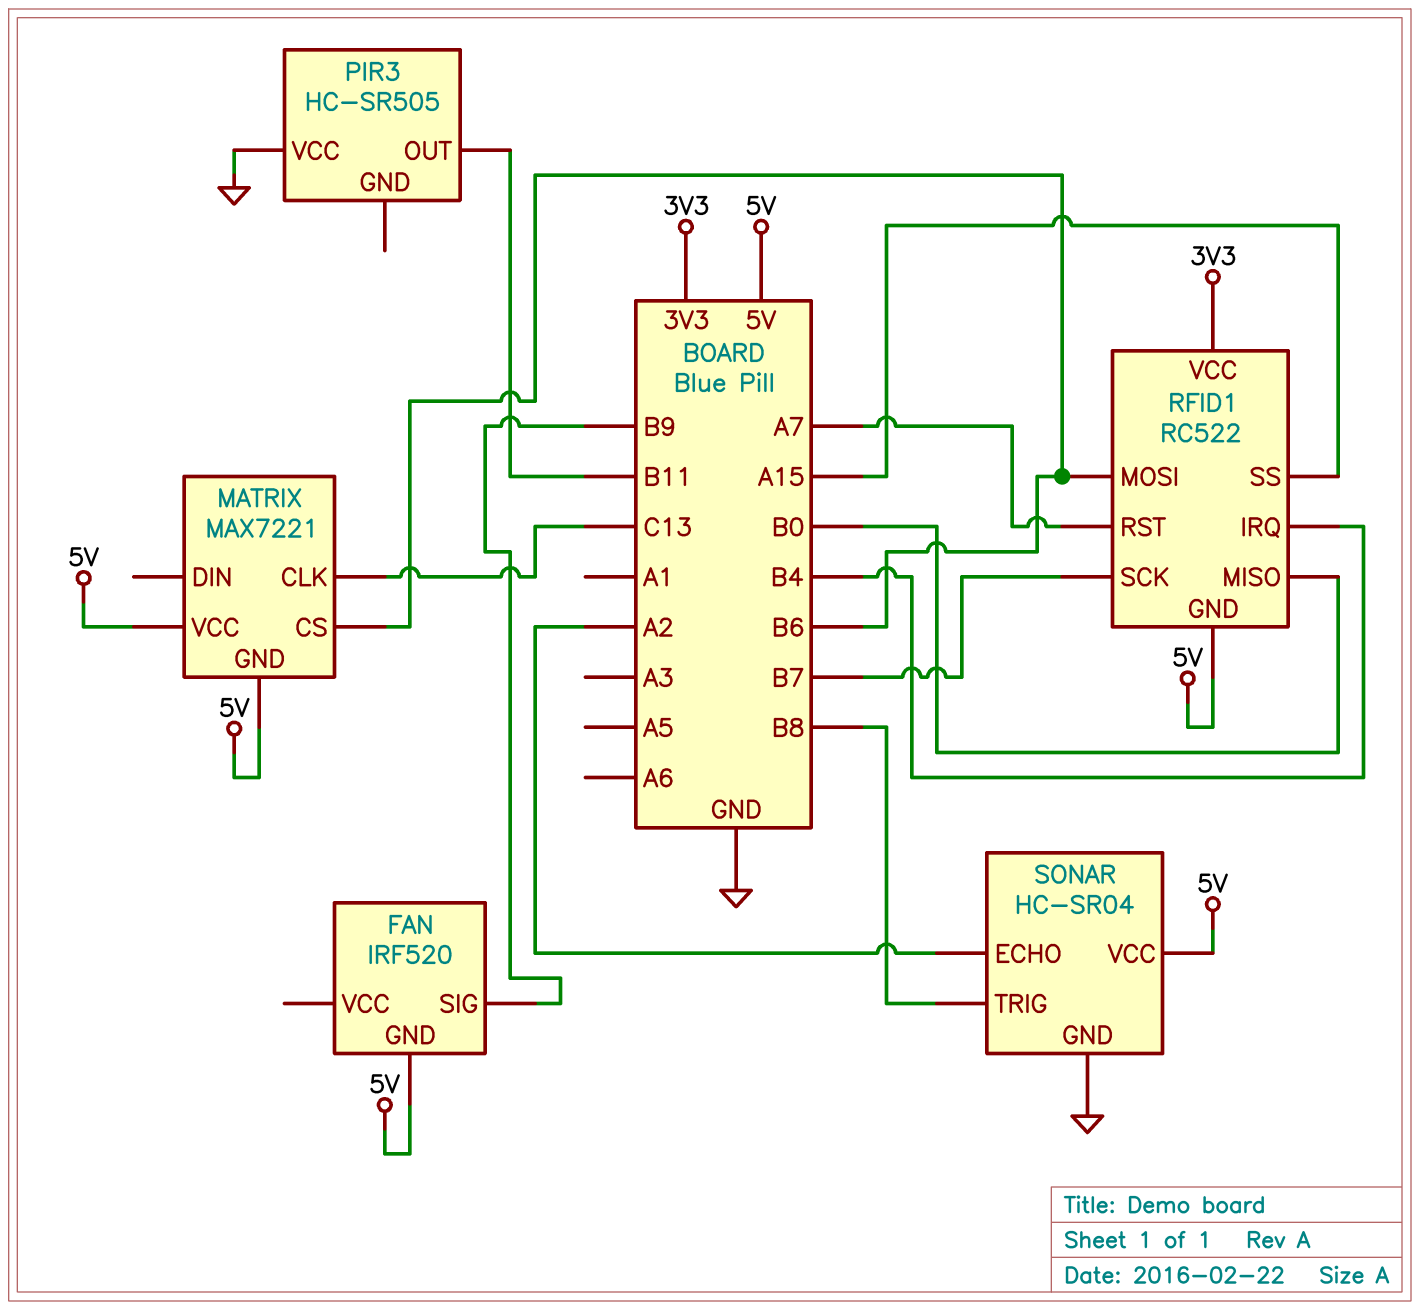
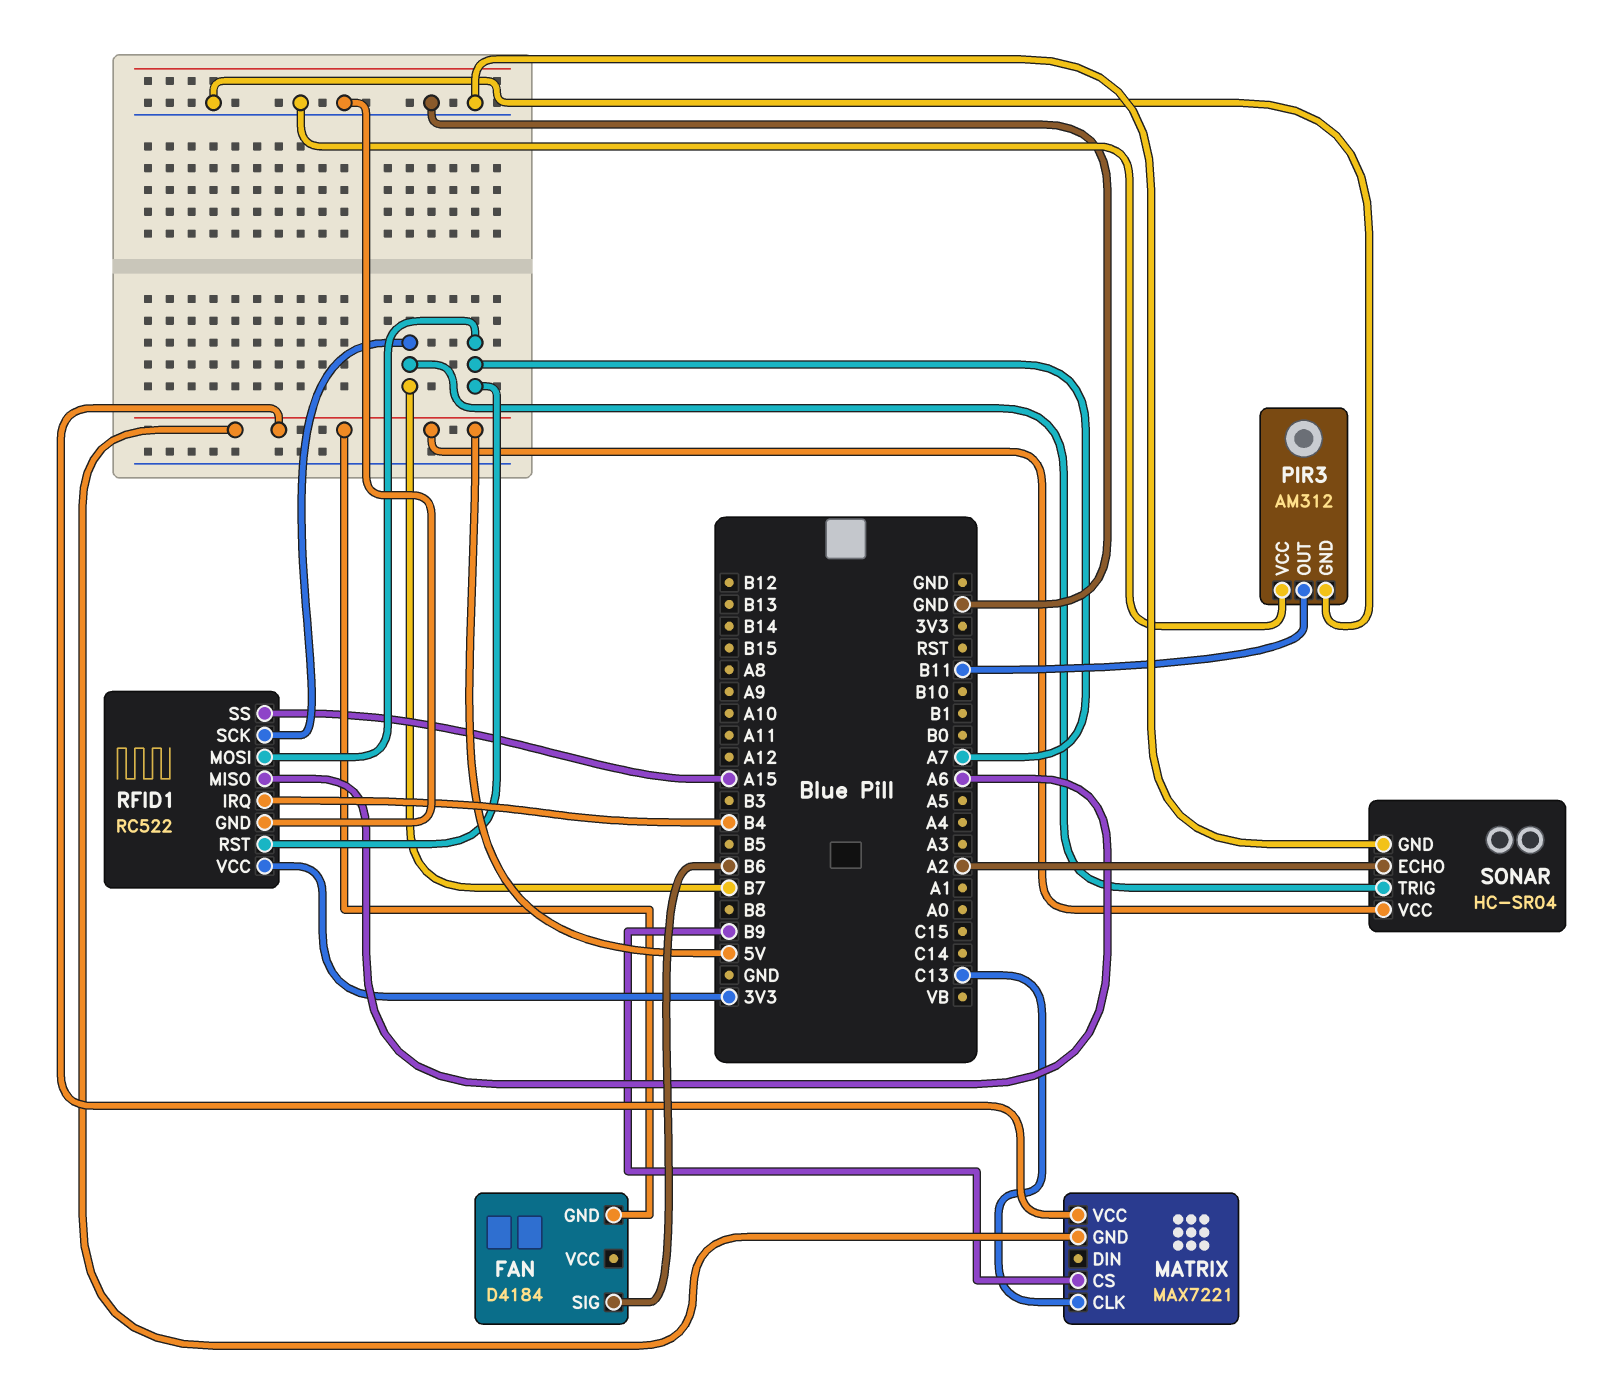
FAN: IRF520 -> D4184
FAN pin SIG: B9 -> B6
MATRIX pin CS: B6 -> B9
PIR3: HC-SR505 -> AM312
PIR3 pin GND: none -> GND
RFID1 pin GND: 5V -> GND
RFID1 pin MISO: B0 -> A6
RFID1 pin MOSI: B6 -> A7
SONAR pin TRIG: B8 -> B7

